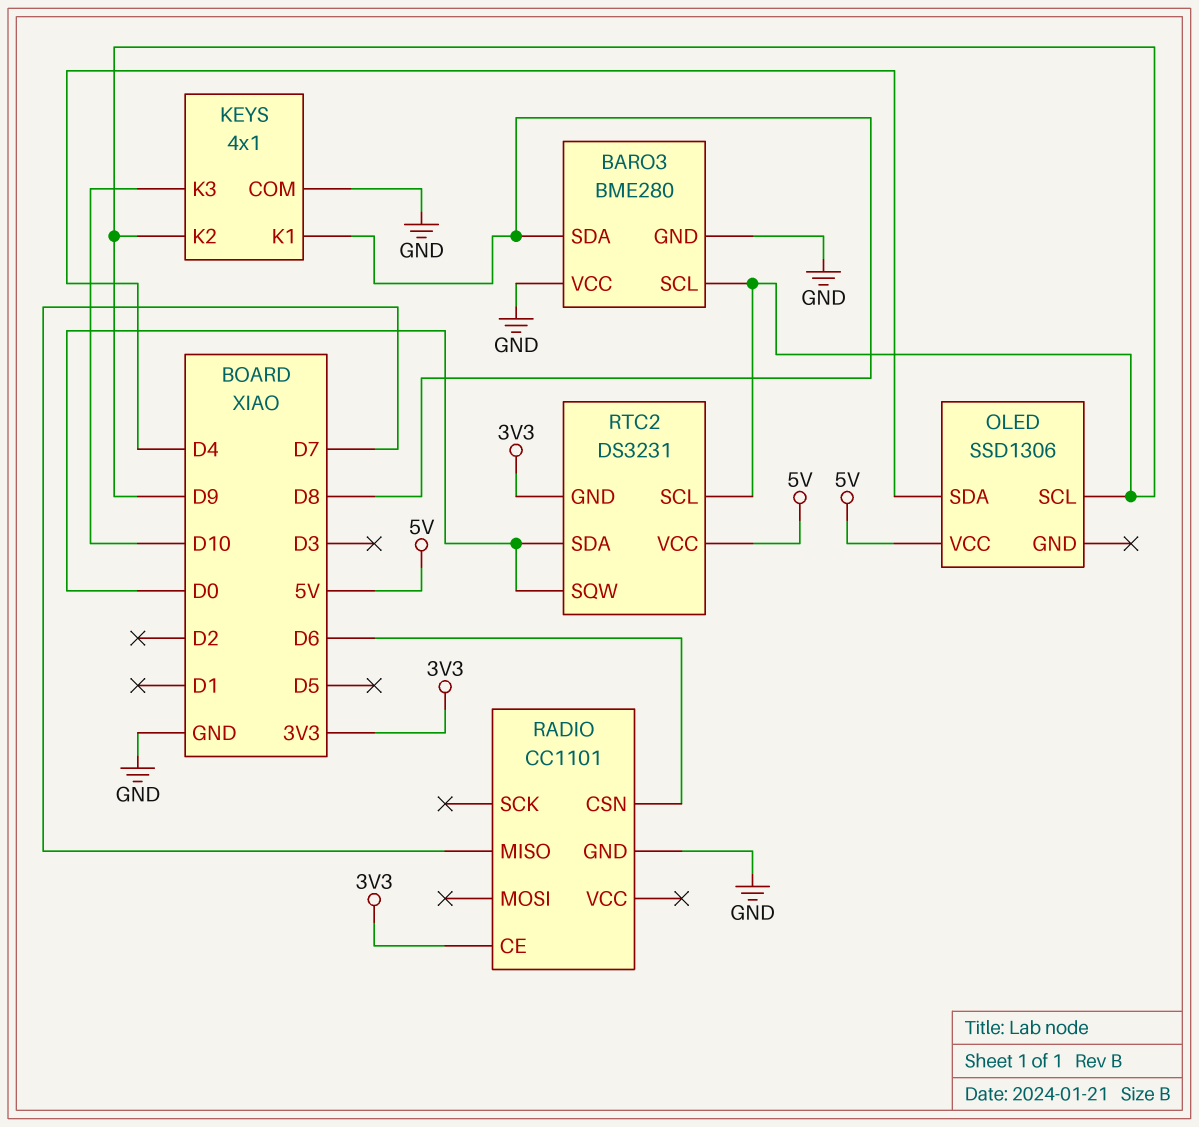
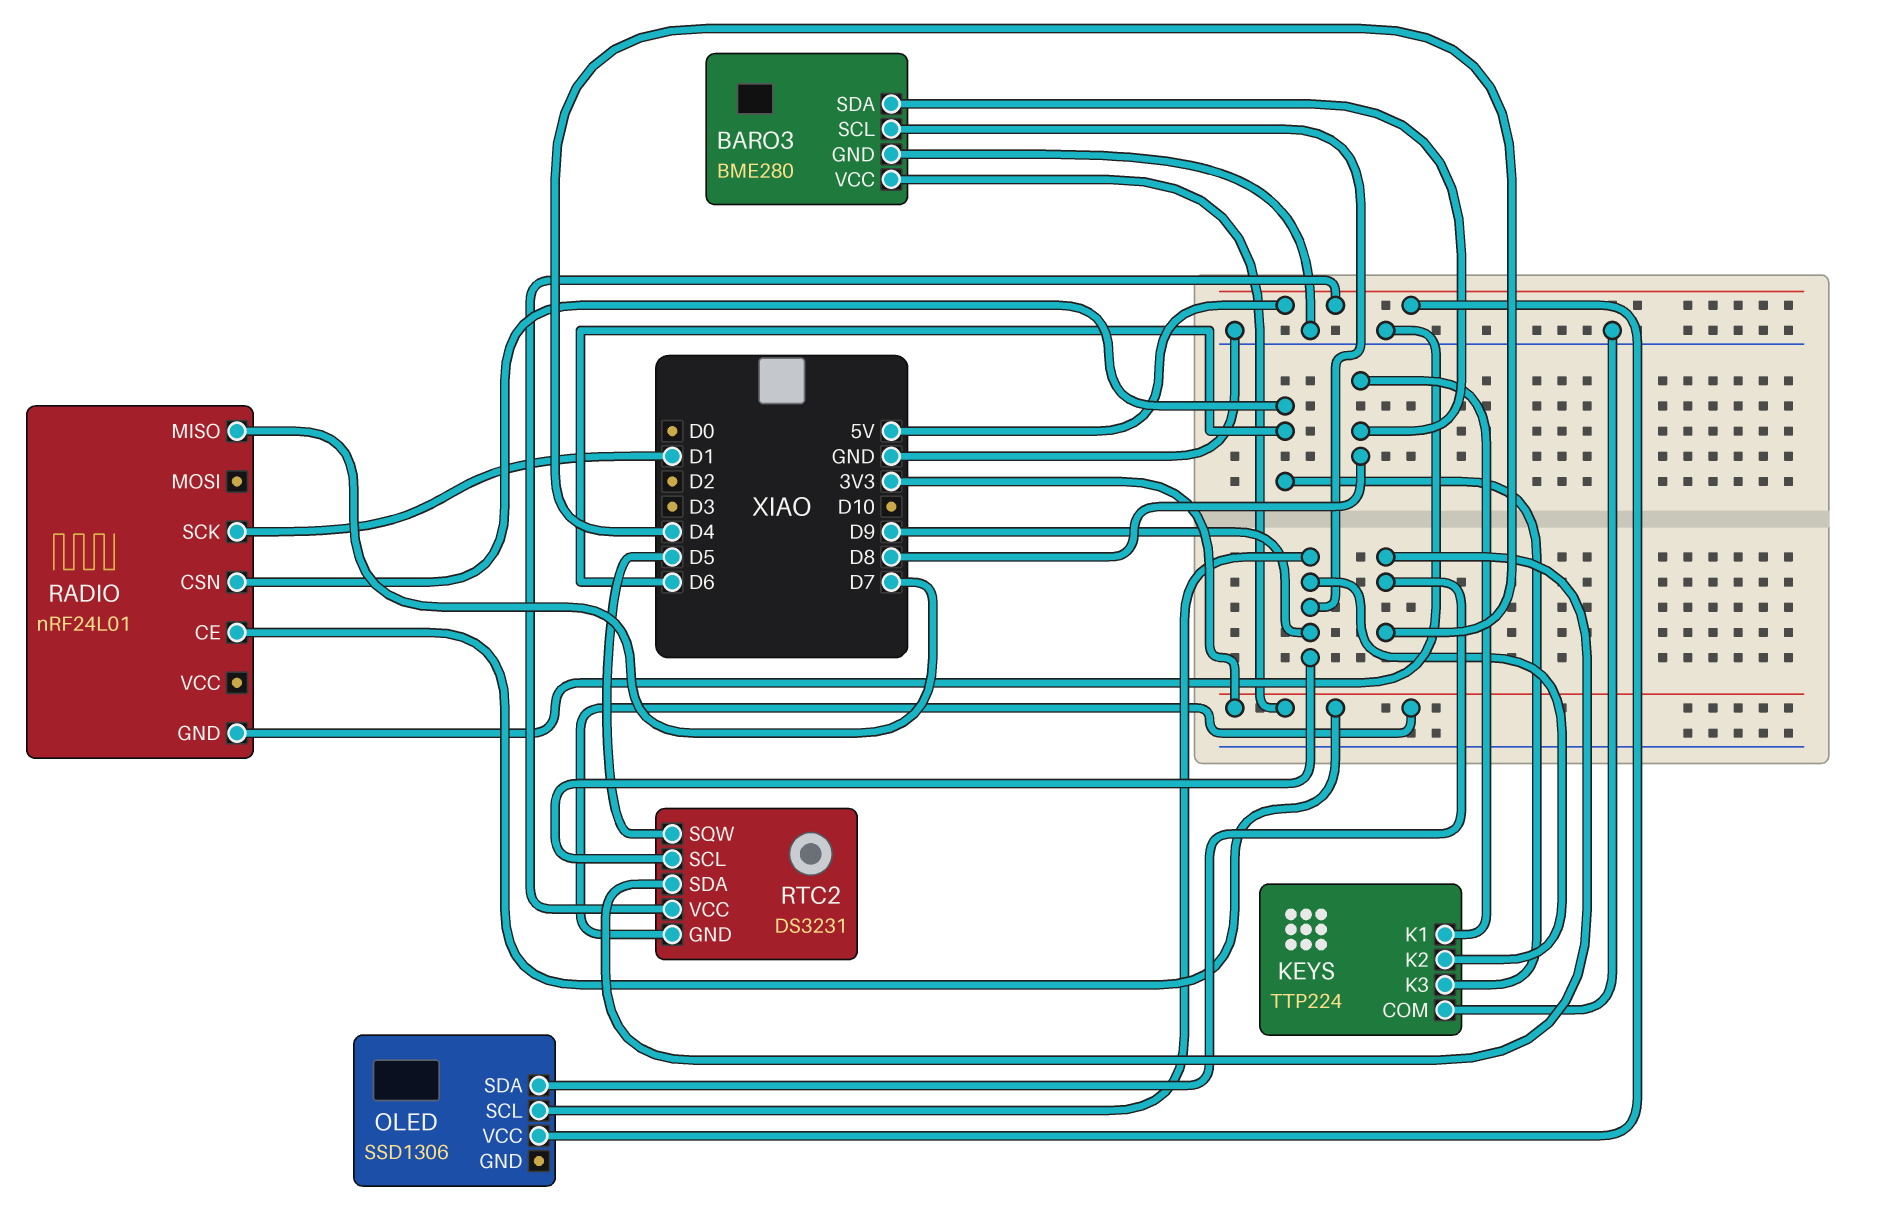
BARO3 pin VCC: GND -> 3V3
KEYS: 4x1 -> TTP224
KEYS pin K3: D10 -> D6
RADIO: CC1101 -> nRF24L01
RADIO pin SCK: none -> D1
RTC2 pin SDA: D0 -> D4
RTC2 pin SQW: D0 -> D5

